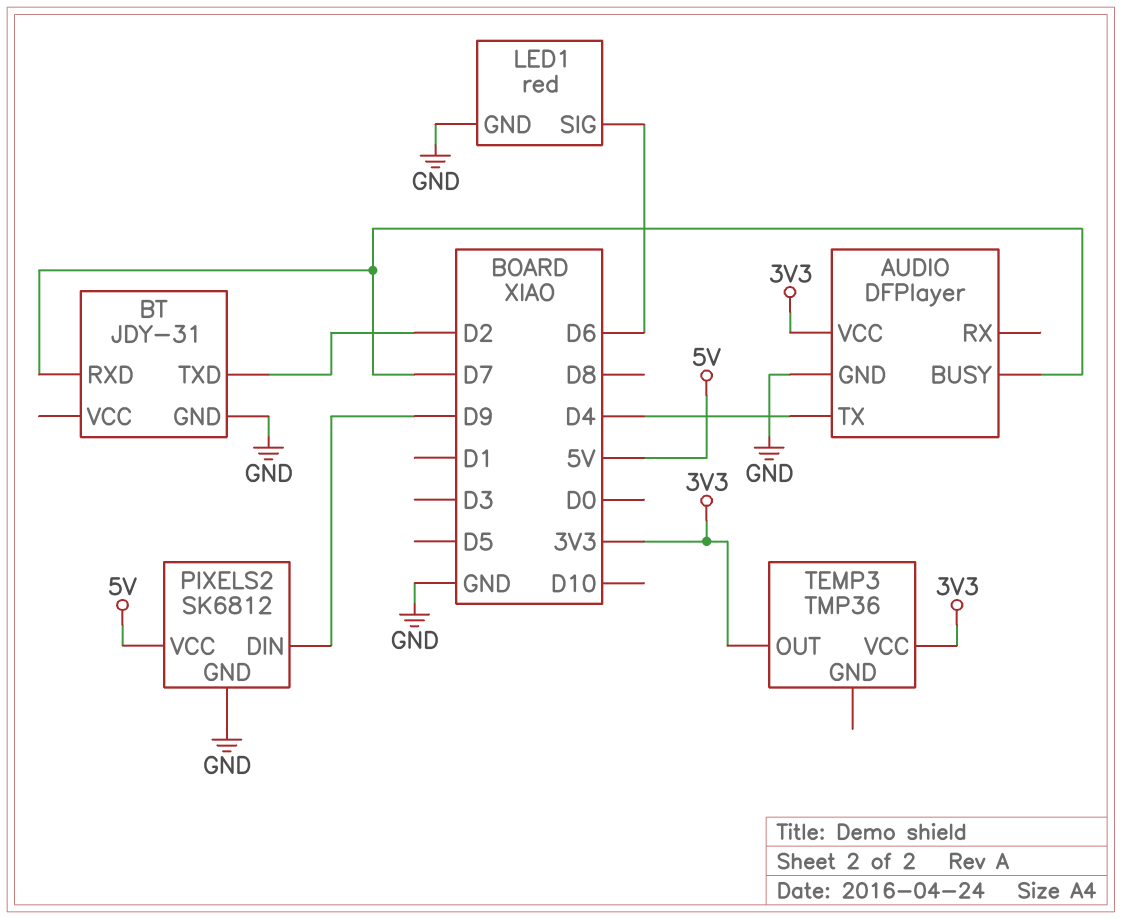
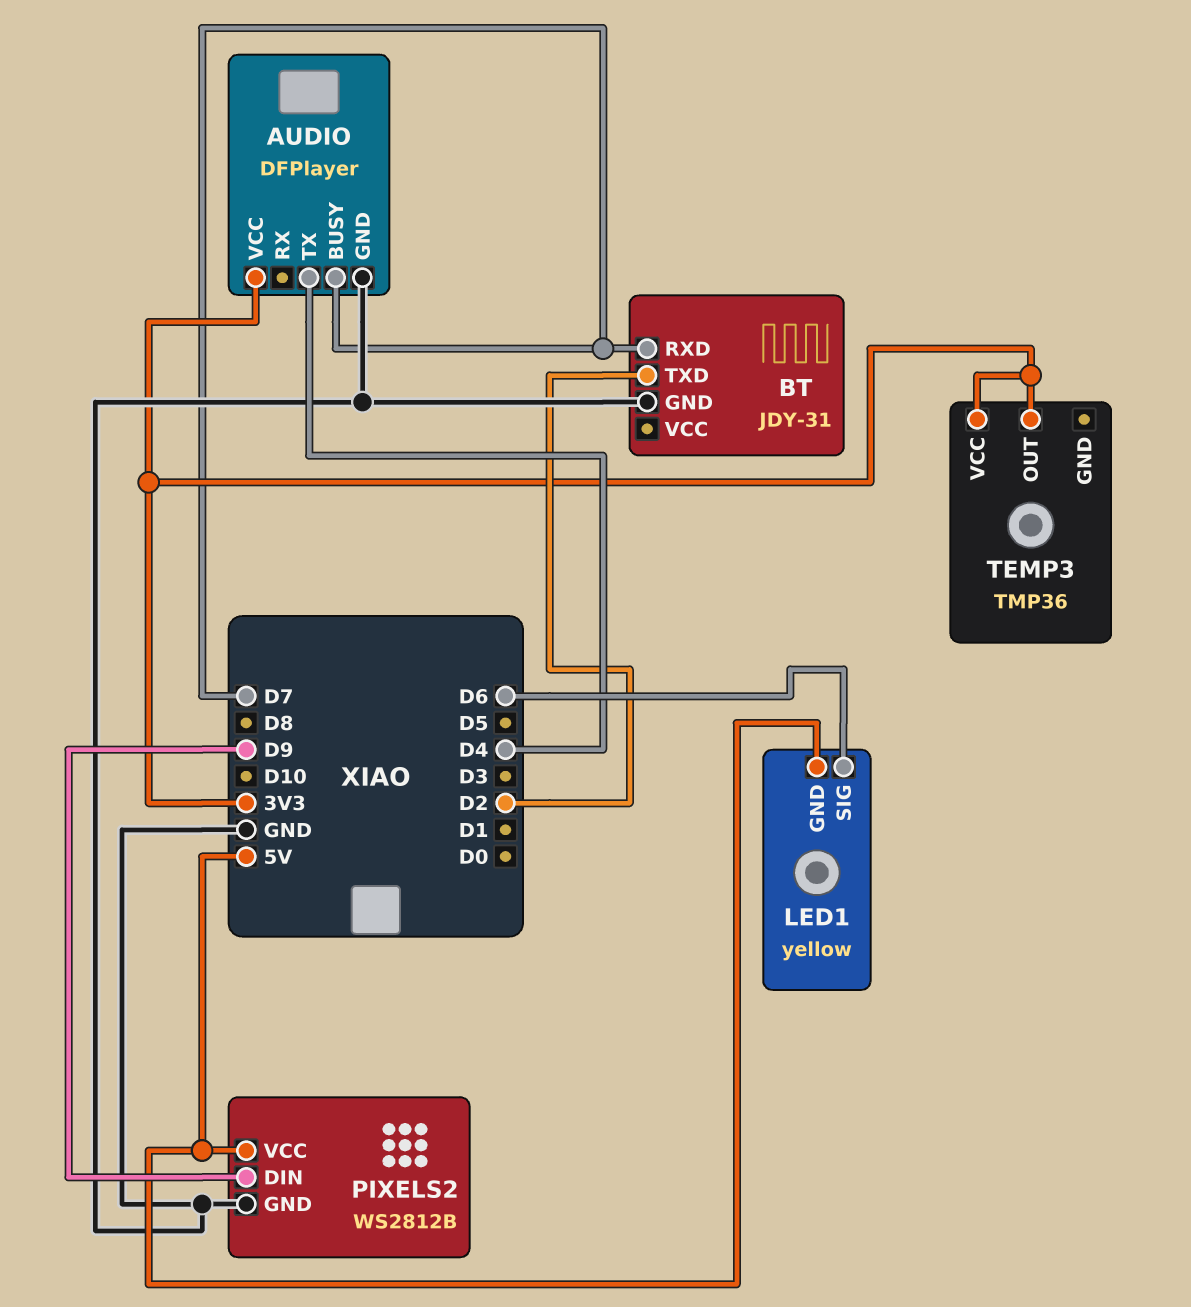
LED1: red -> yellow
LED1 pin GND: GND -> 5V
PIXELS2: SK6812 -> WS2812B

